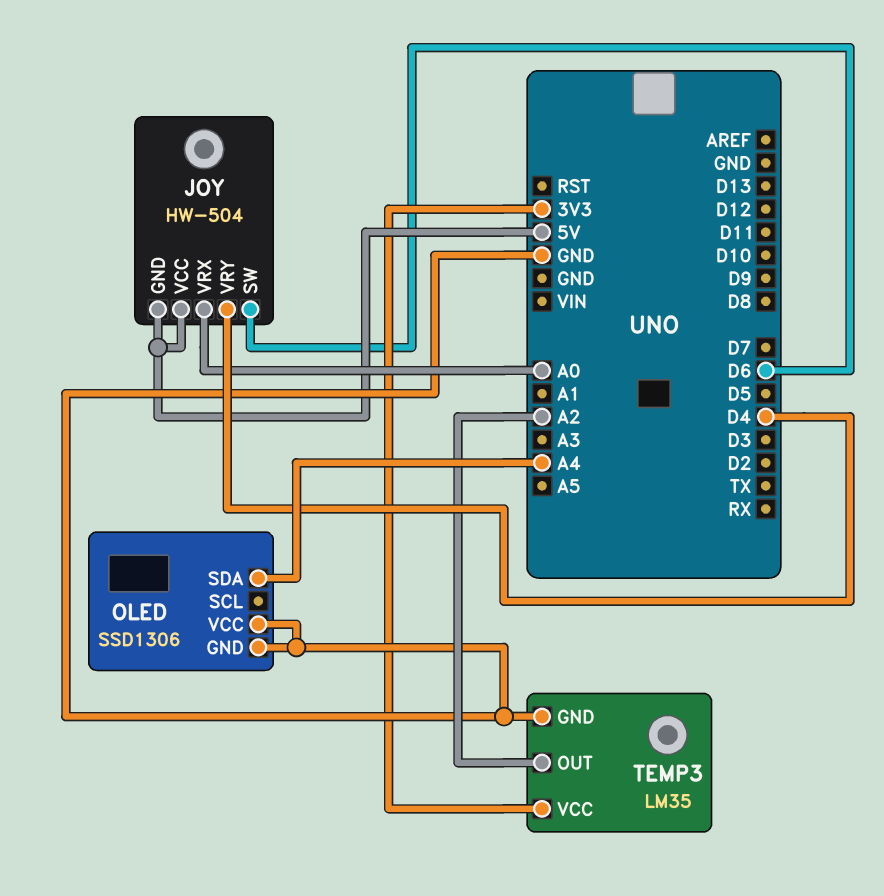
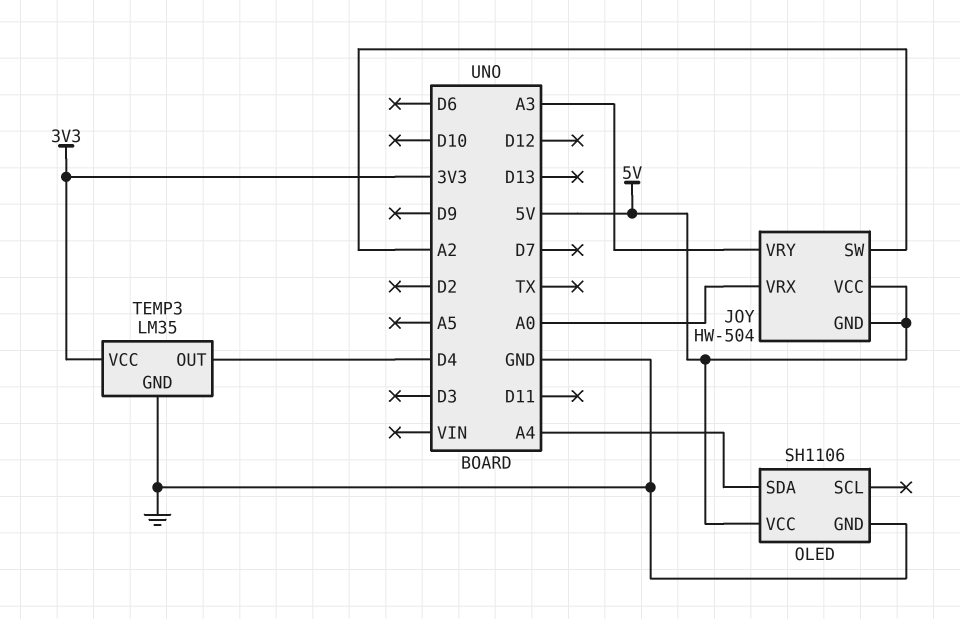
JOY pin SW: D6 -> A2
JOY pin VRY: D4 -> A3
OLED: SSD1306 -> SH1106
OLED pin VCC: GND -> 5V
TEMP3 pin OUT: A2 -> D4

